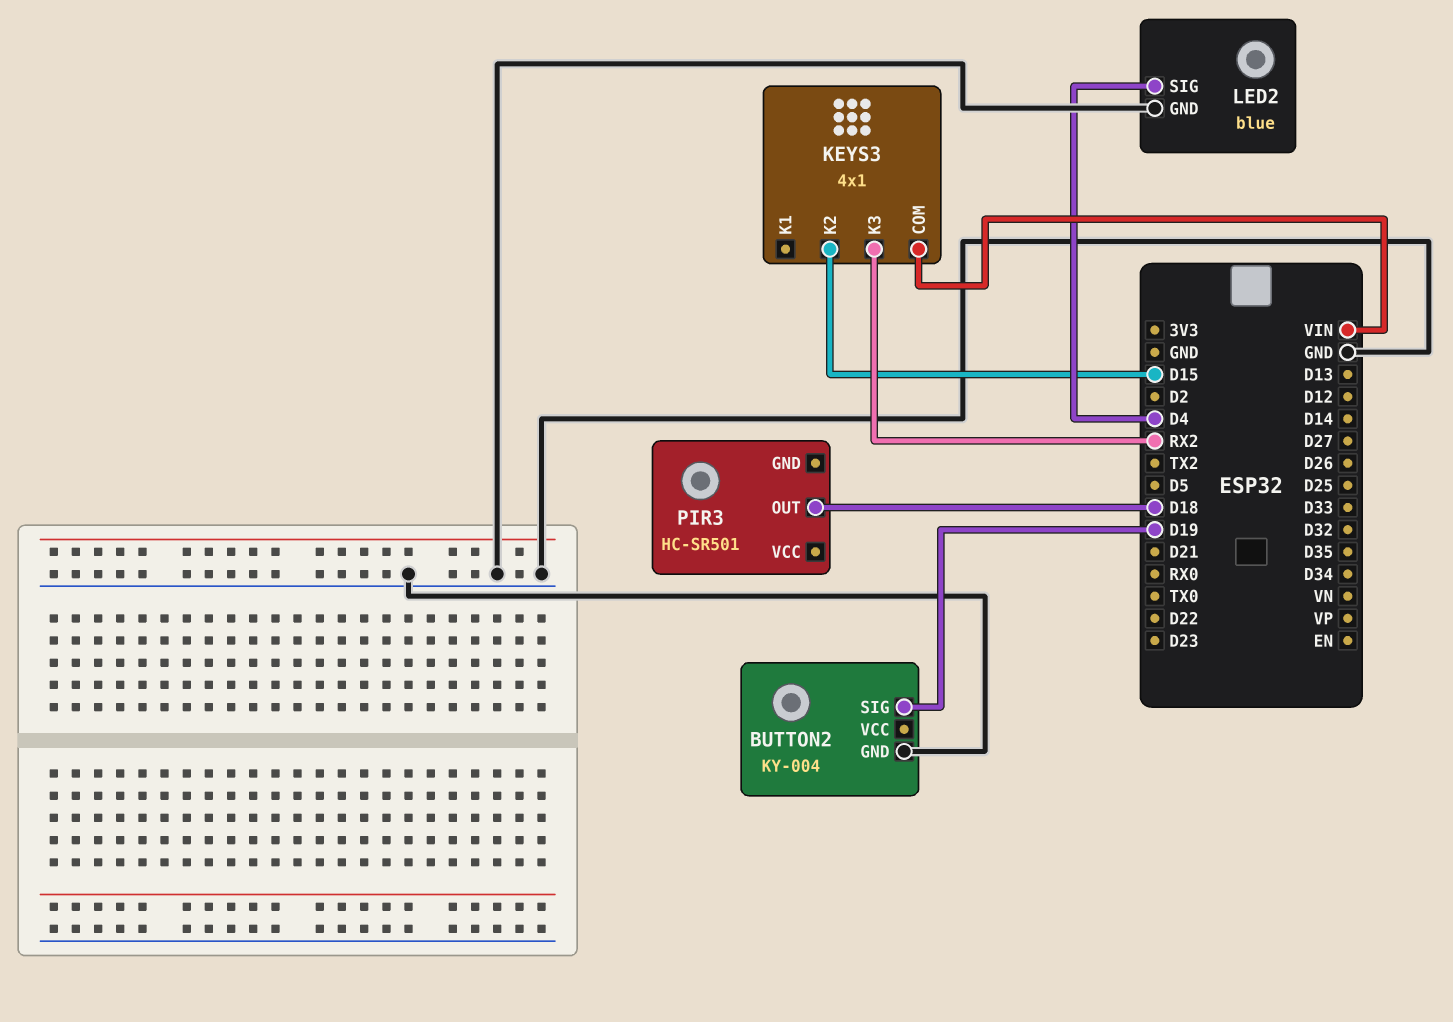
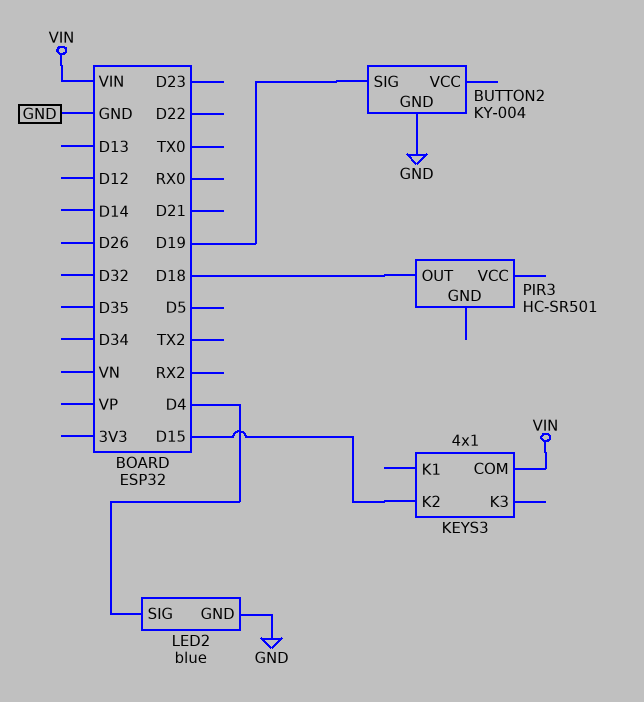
KEYS3 pin K3: RX2 -> none

